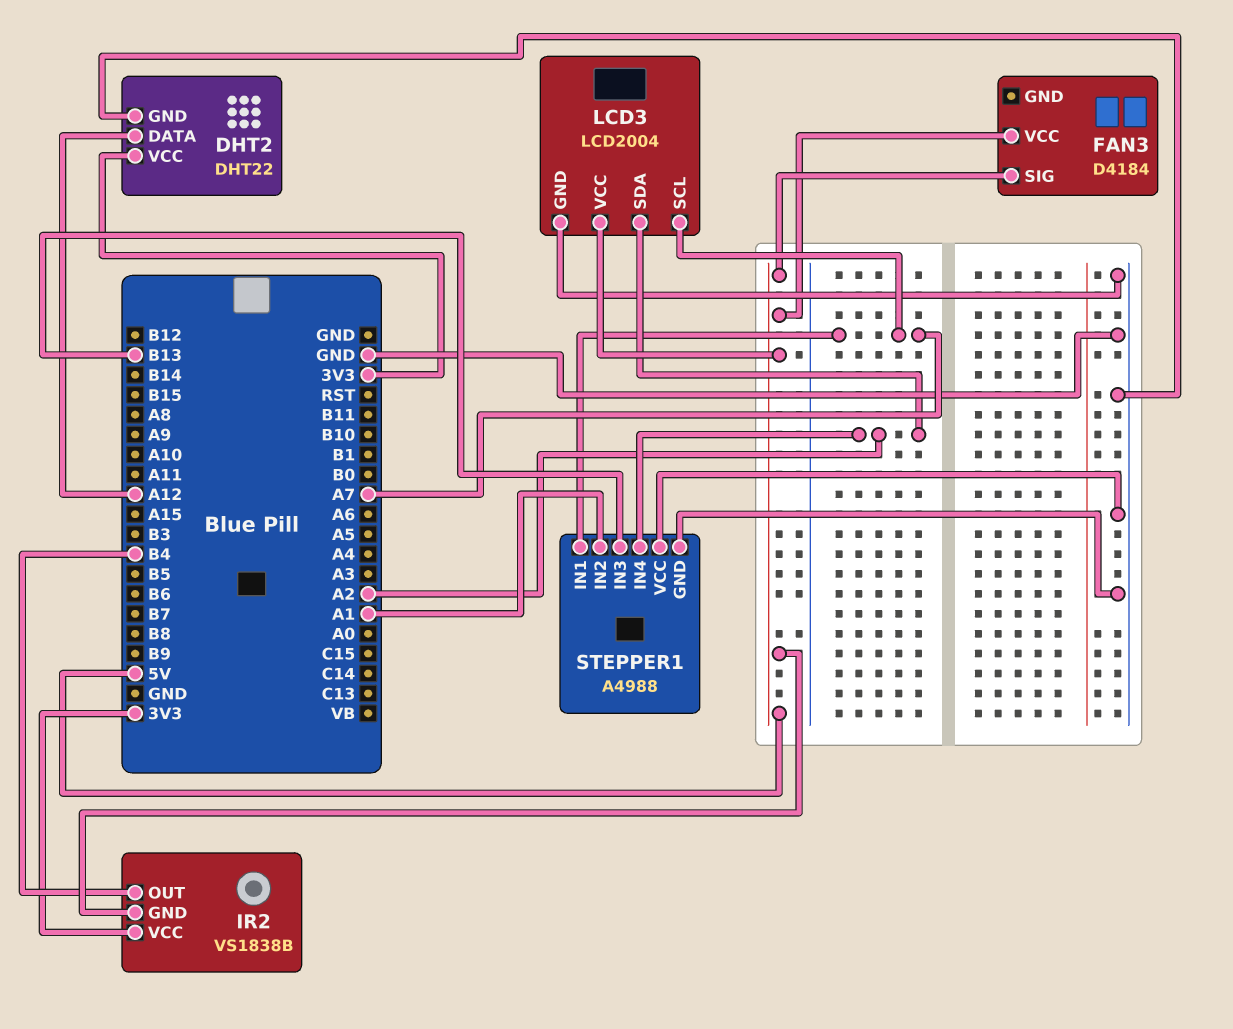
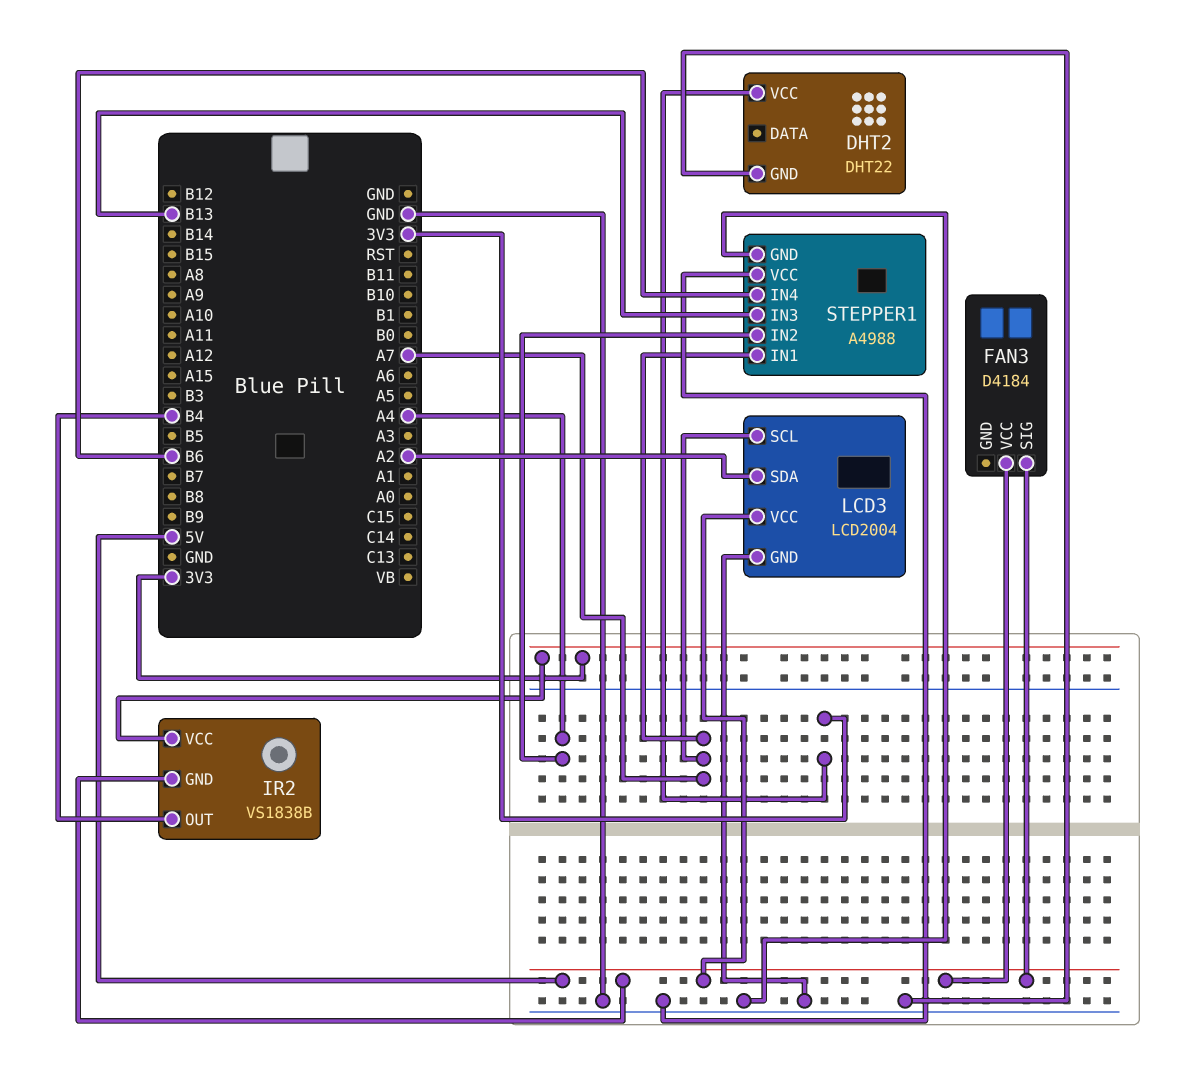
DHT2 pin DATA: A12 -> none
STEPPER1 pin IN2: A1 -> A4
STEPPER1 pin IN4: A2 -> B6

